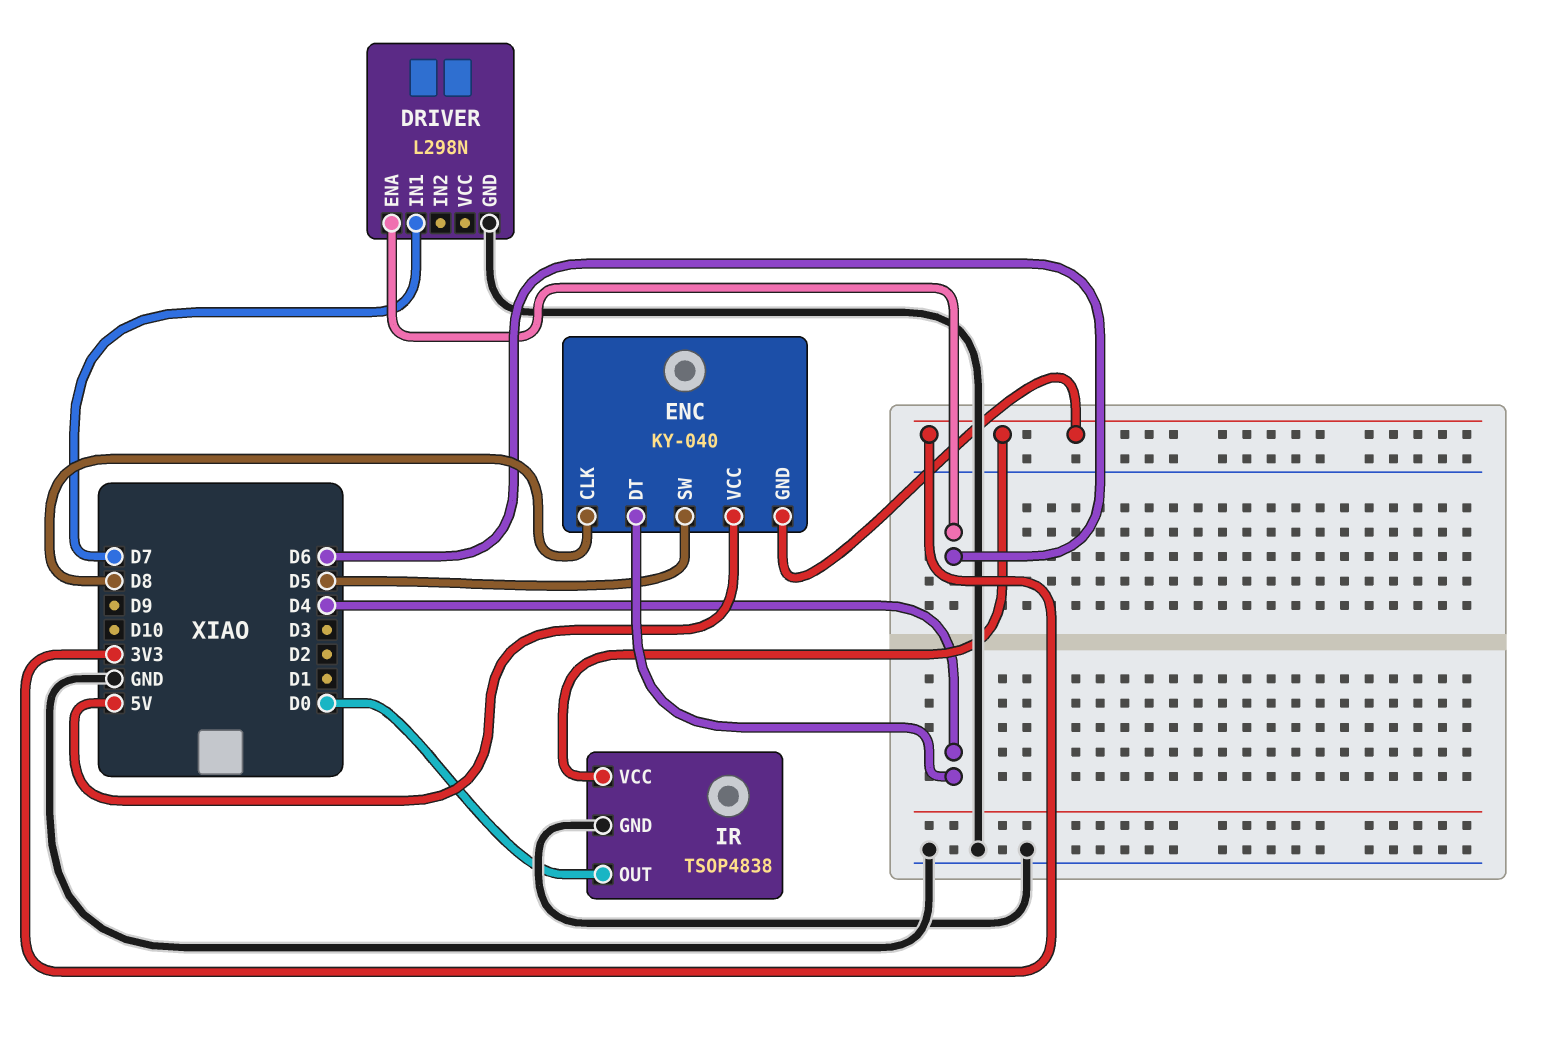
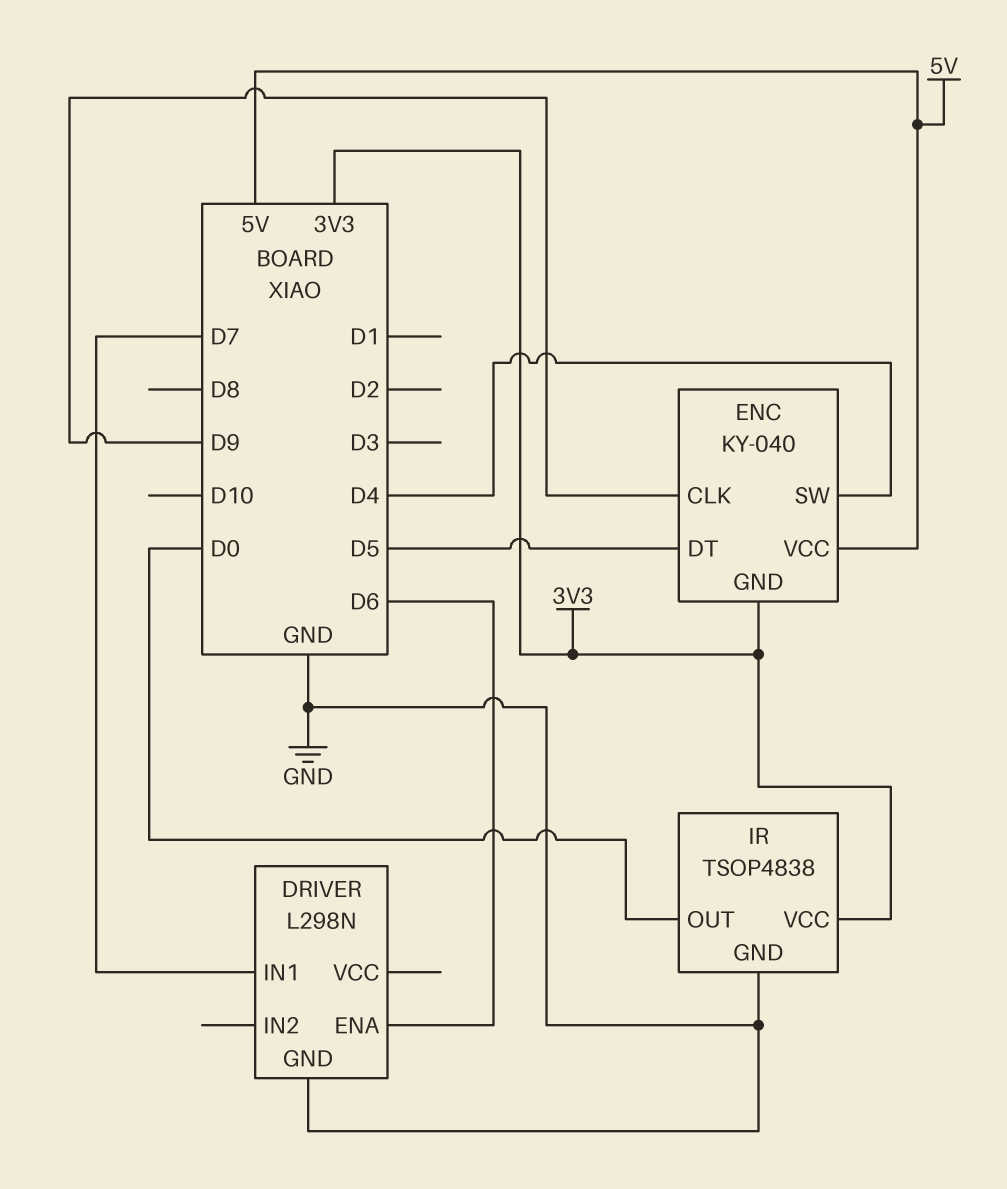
ENC pin CLK: D8 -> D9
ENC pin DT: D4 -> D5
ENC pin SW: D5 -> D4

